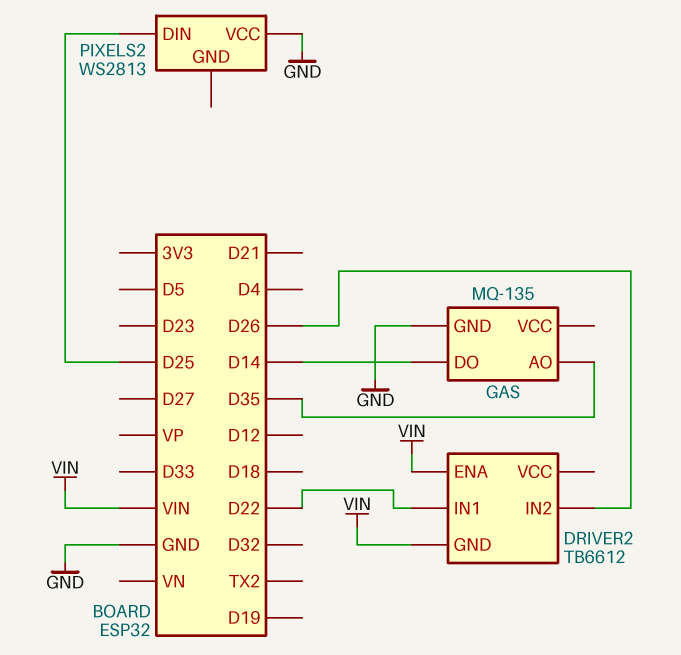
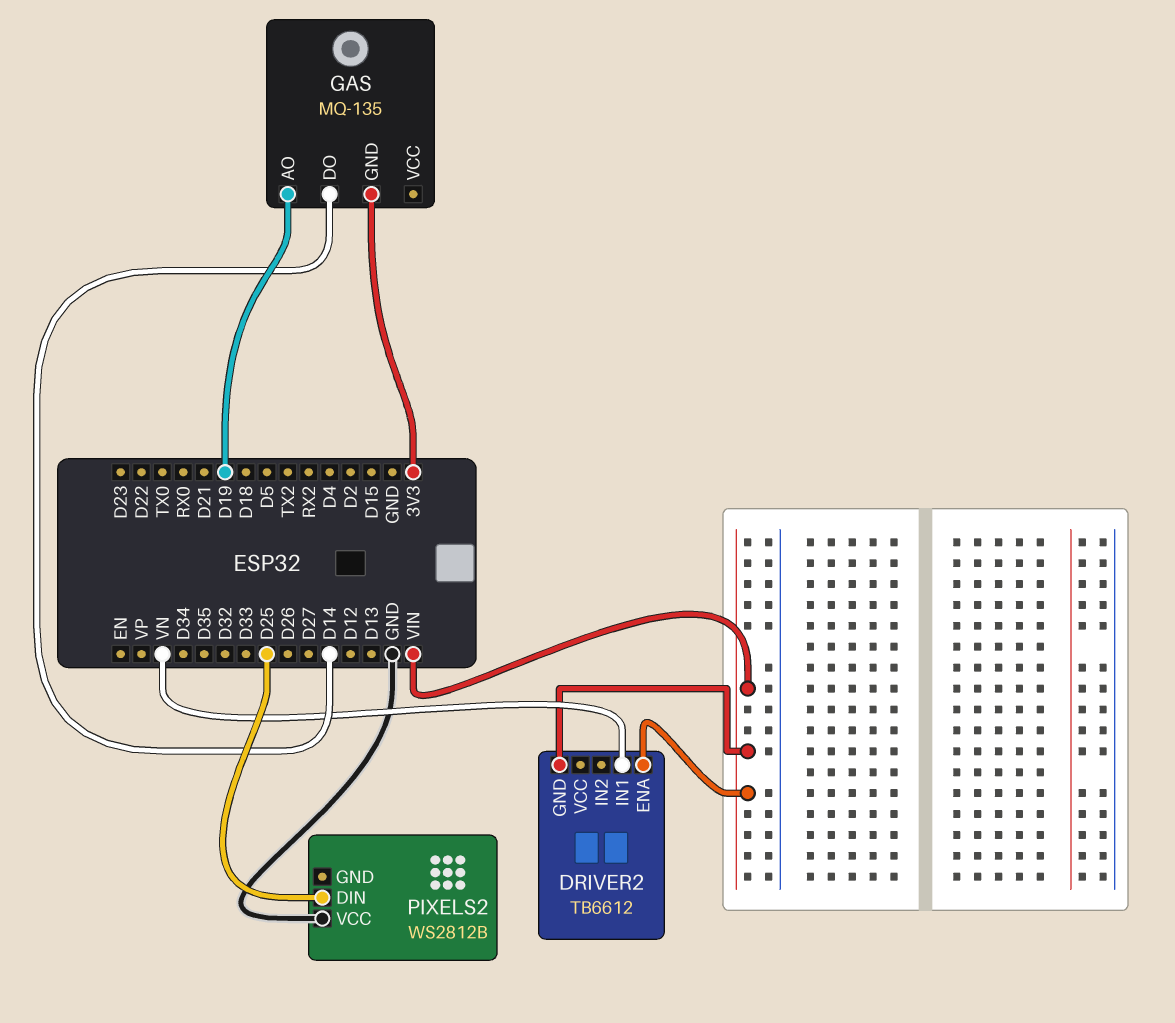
DRIVER2 pin IN1: D22 -> VN
DRIVER2 pin IN2: D26 -> none
GAS pin AO: D35 -> D19
GAS pin GND: GND -> 3V3
PIXELS2: WS2813 -> WS2812B

